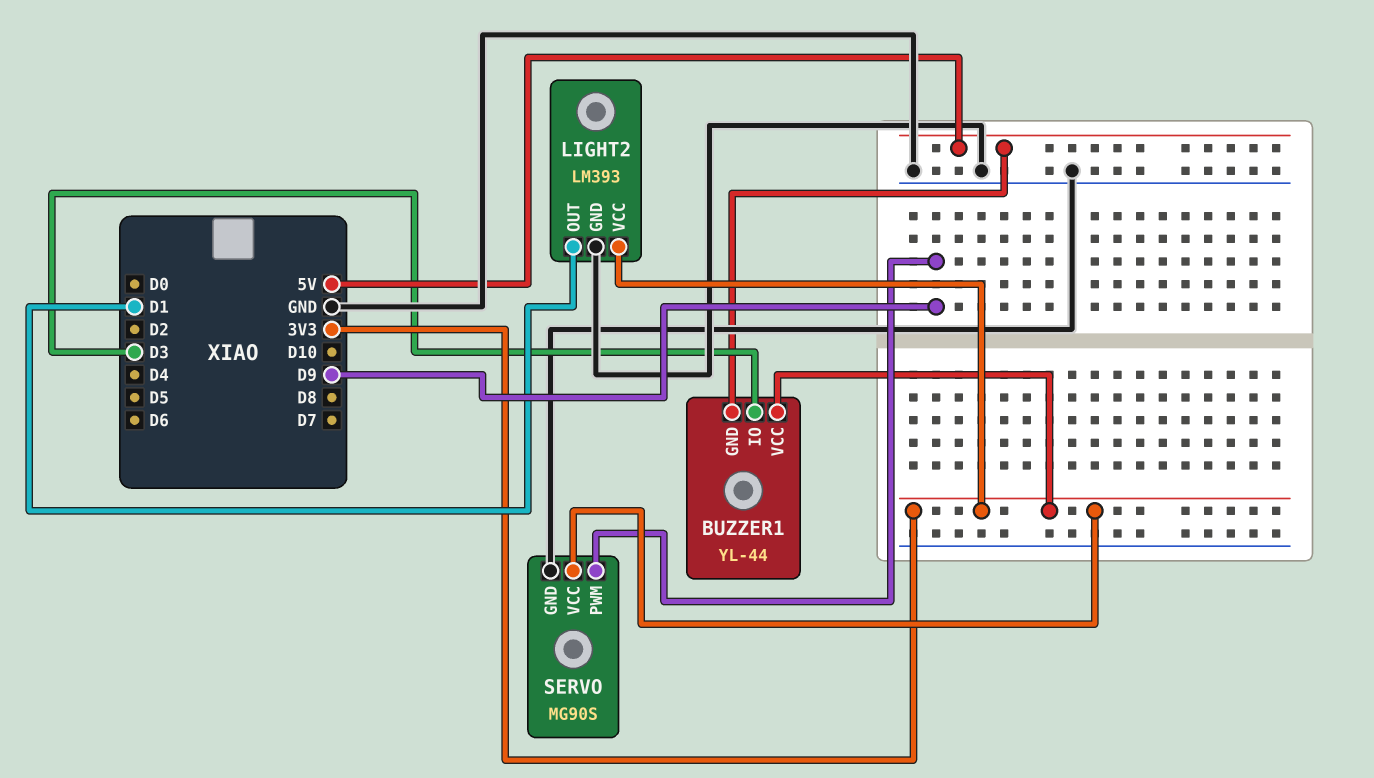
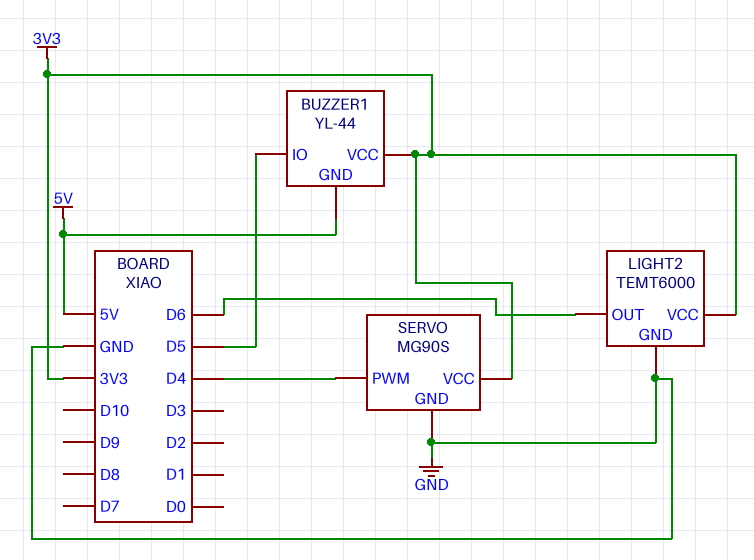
BUZZER1 pin IO: D3 -> D5
LIGHT2: LM393 -> TEMT6000
LIGHT2 pin OUT: D1 -> D6
SERVO pin PWM: D9 -> D4

